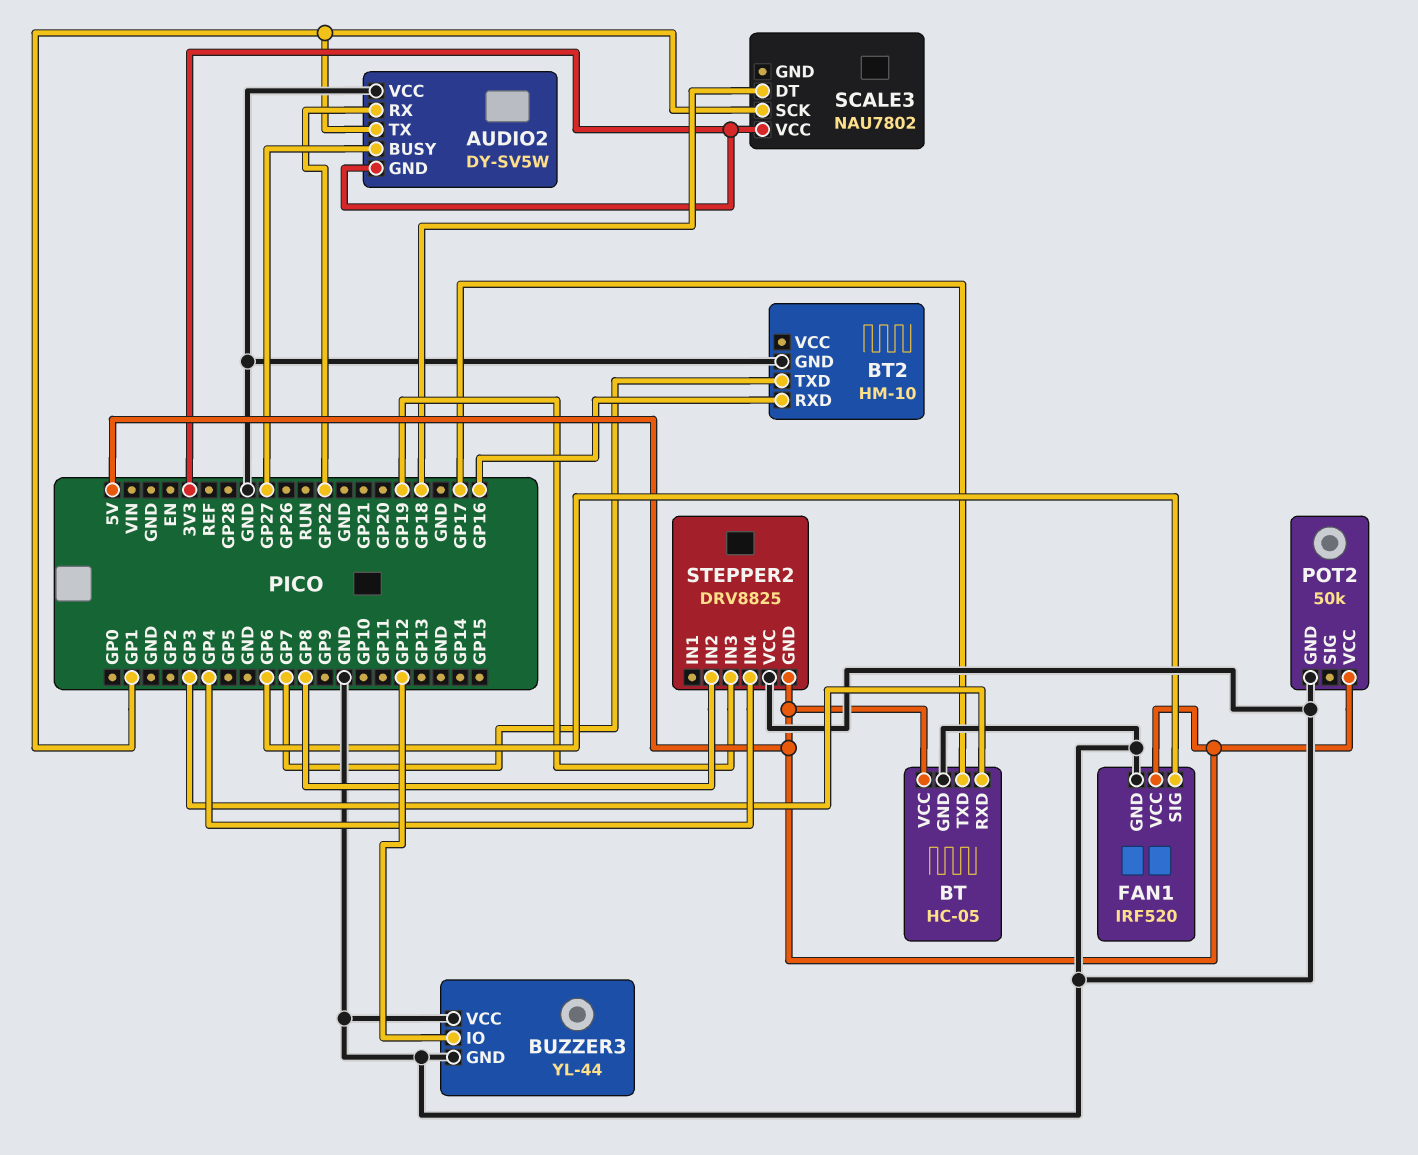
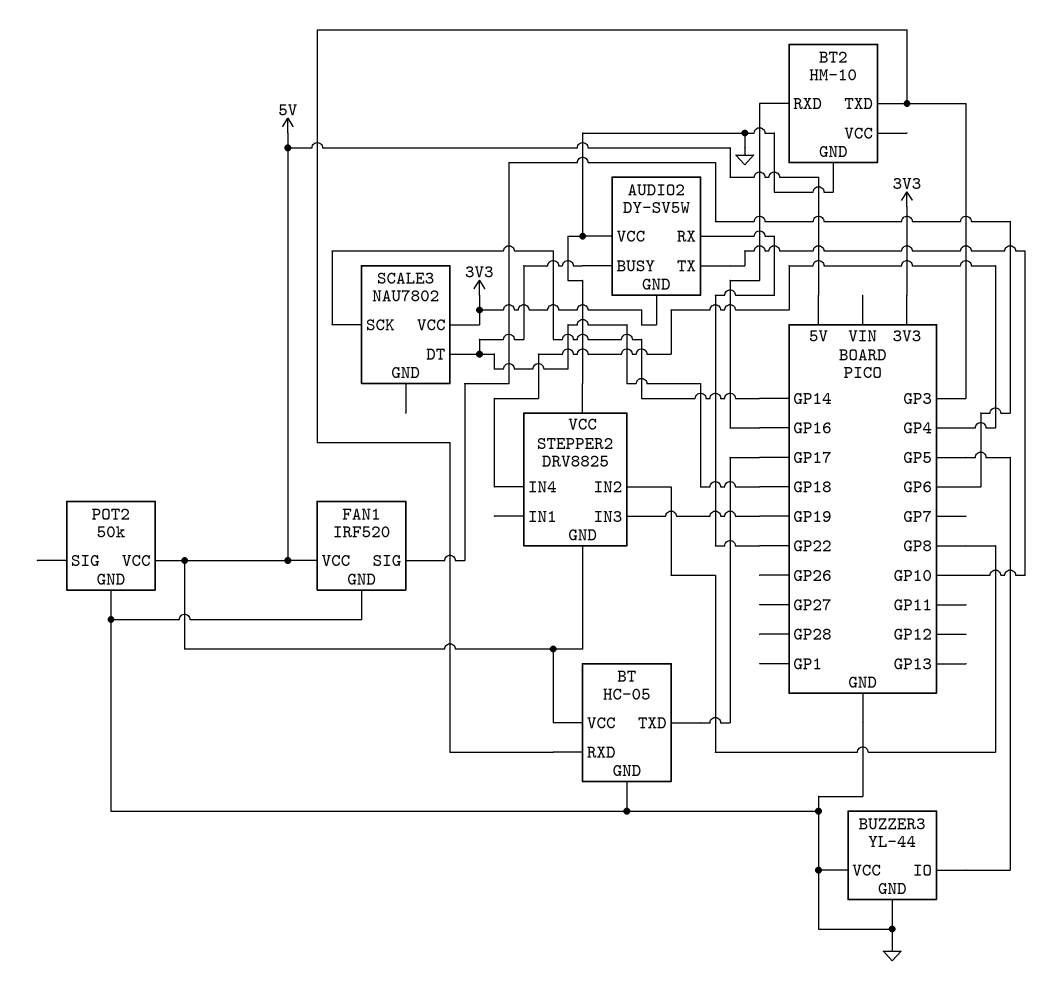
AUDIO2 pin BUSY: GP27 -> GP18
AUDIO2 pin TX: GP1 -> GP10
BT2 pin TXD: GP7 -> GP3
BUZZER3 pin IO: GP12 -> GP5
SCALE3 pin SCK: GP1 -> GP14

